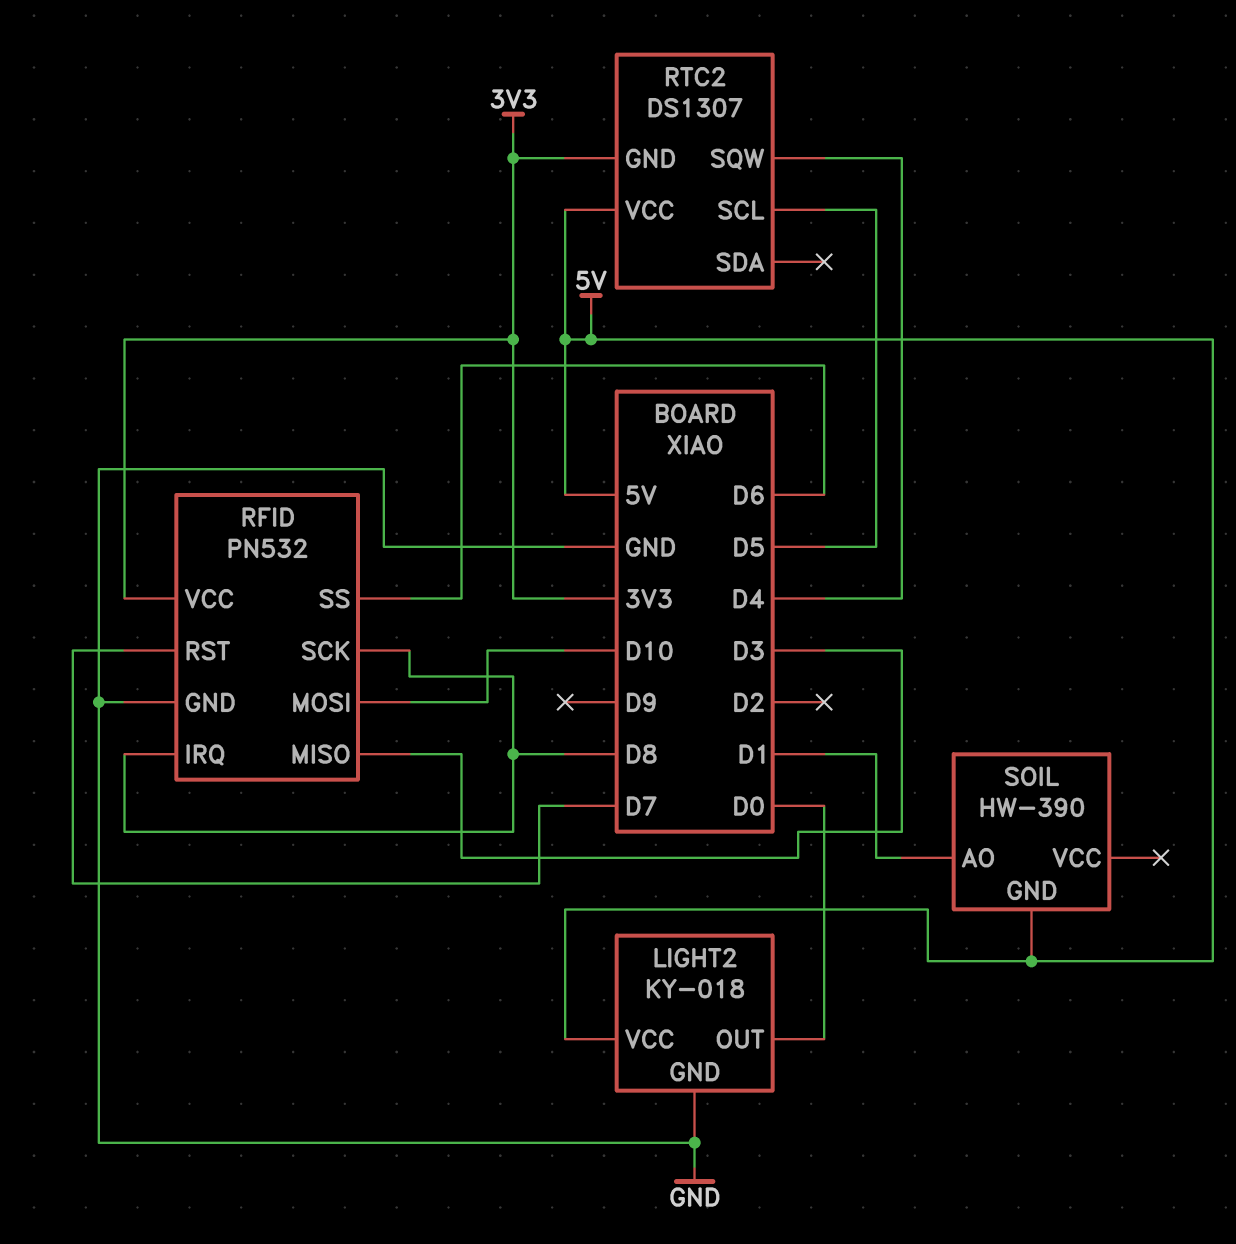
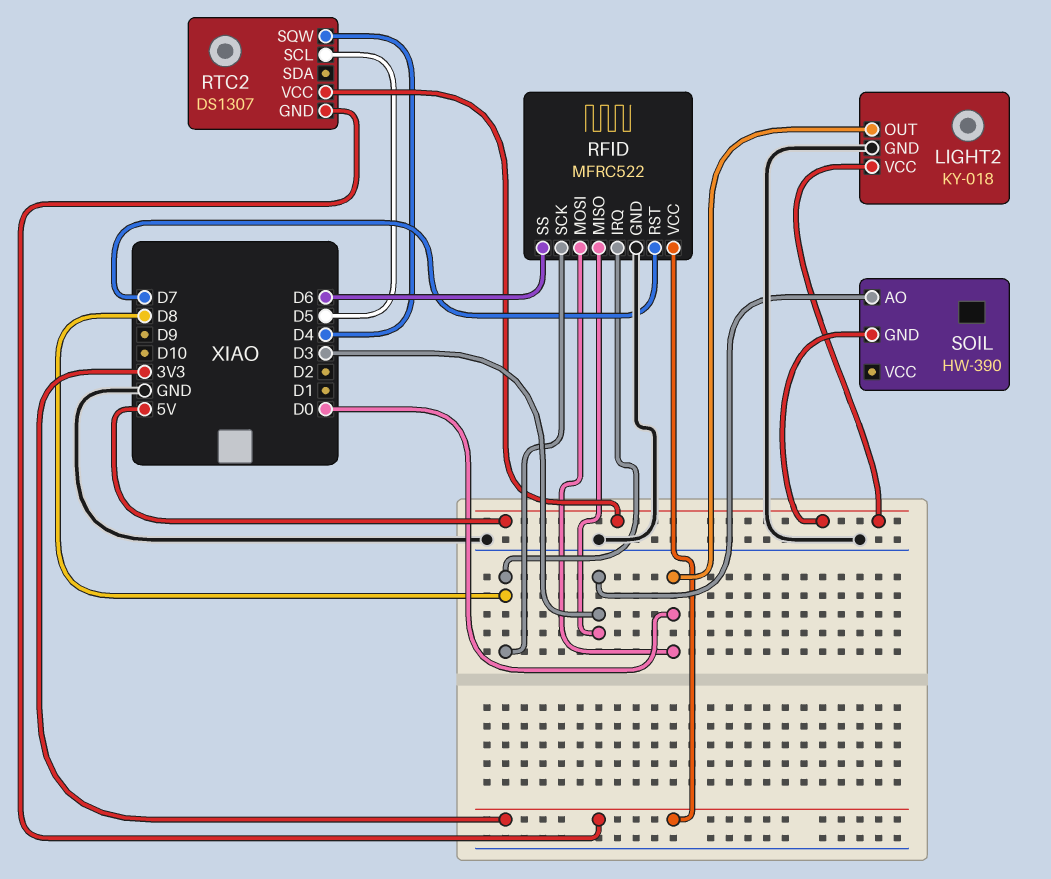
RFID: PN532 -> MFRC522
RFID pin MOSI: D10 -> D0
SOIL pin AO: D1 -> D3

